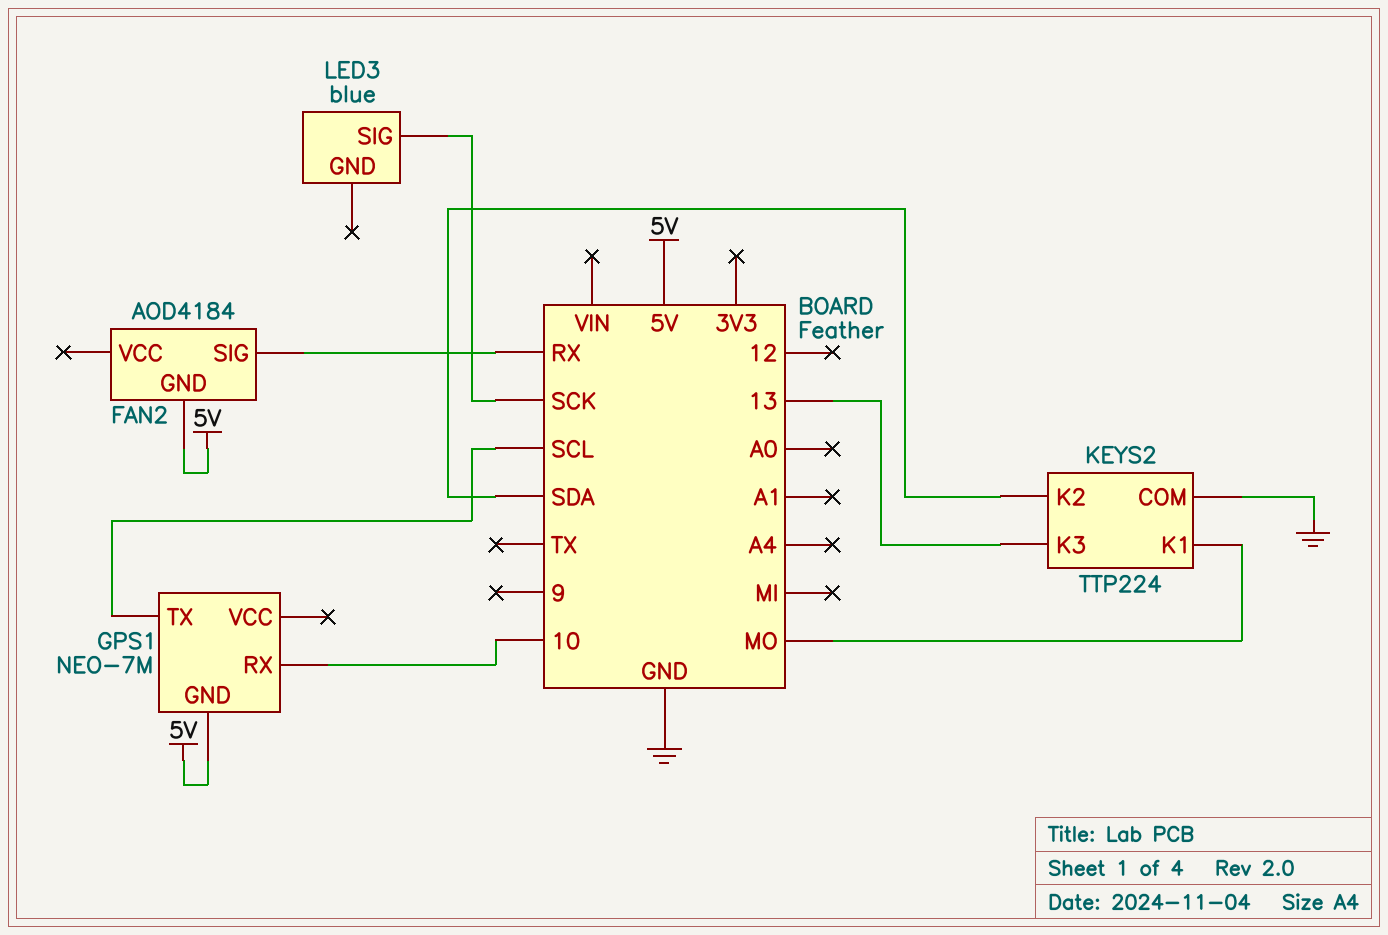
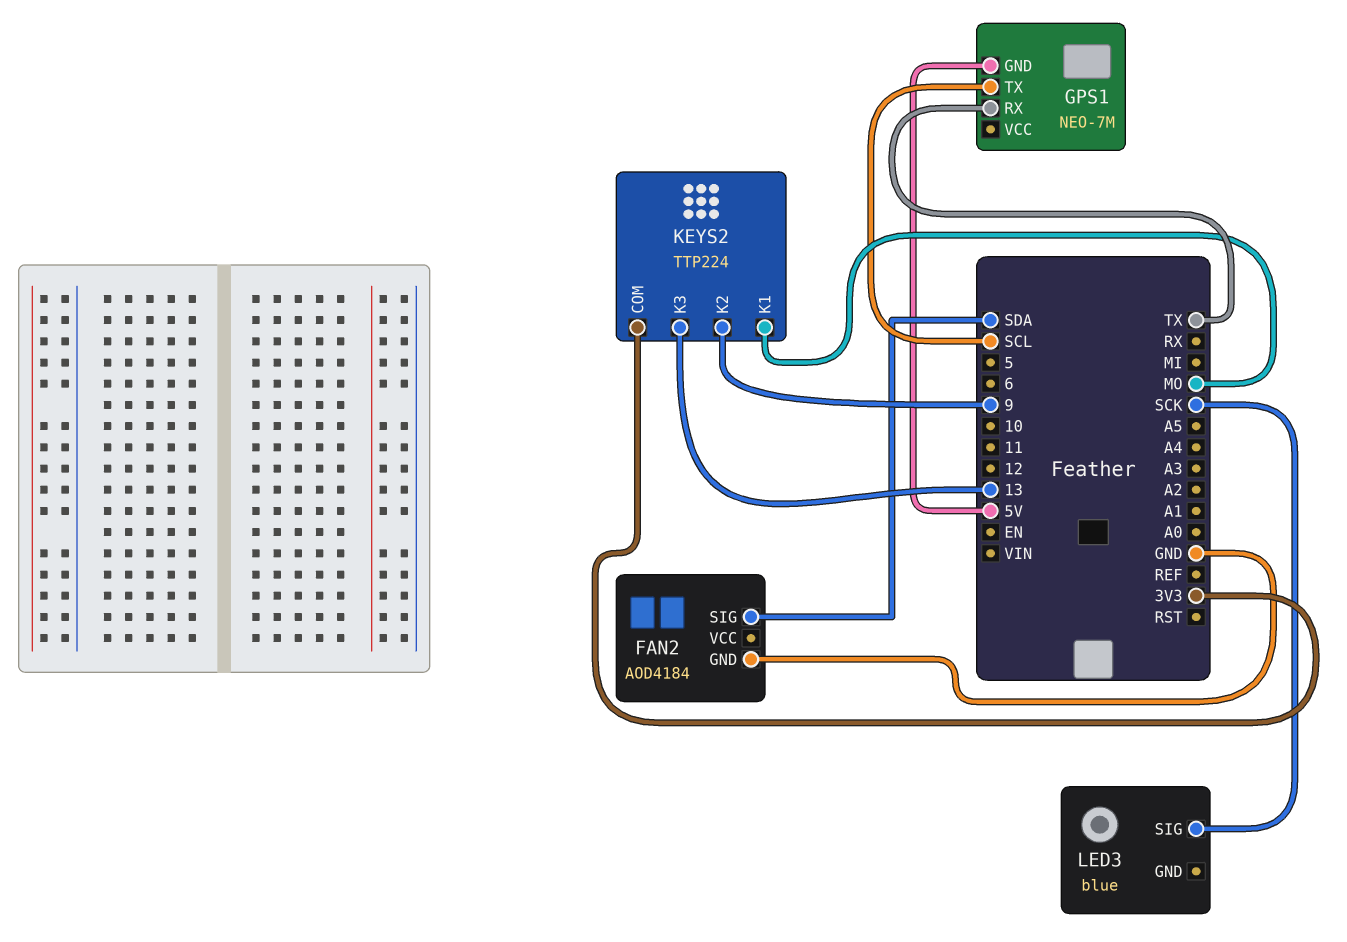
FAN2 pin GND: 5V -> GND
FAN2 pin SIG: RX -> SDA
GPS1 pin RX: 10 -> TX
KEYS2 pin COM: GND -> 3V3
KEYS2 pin K2: SDA -> 9

